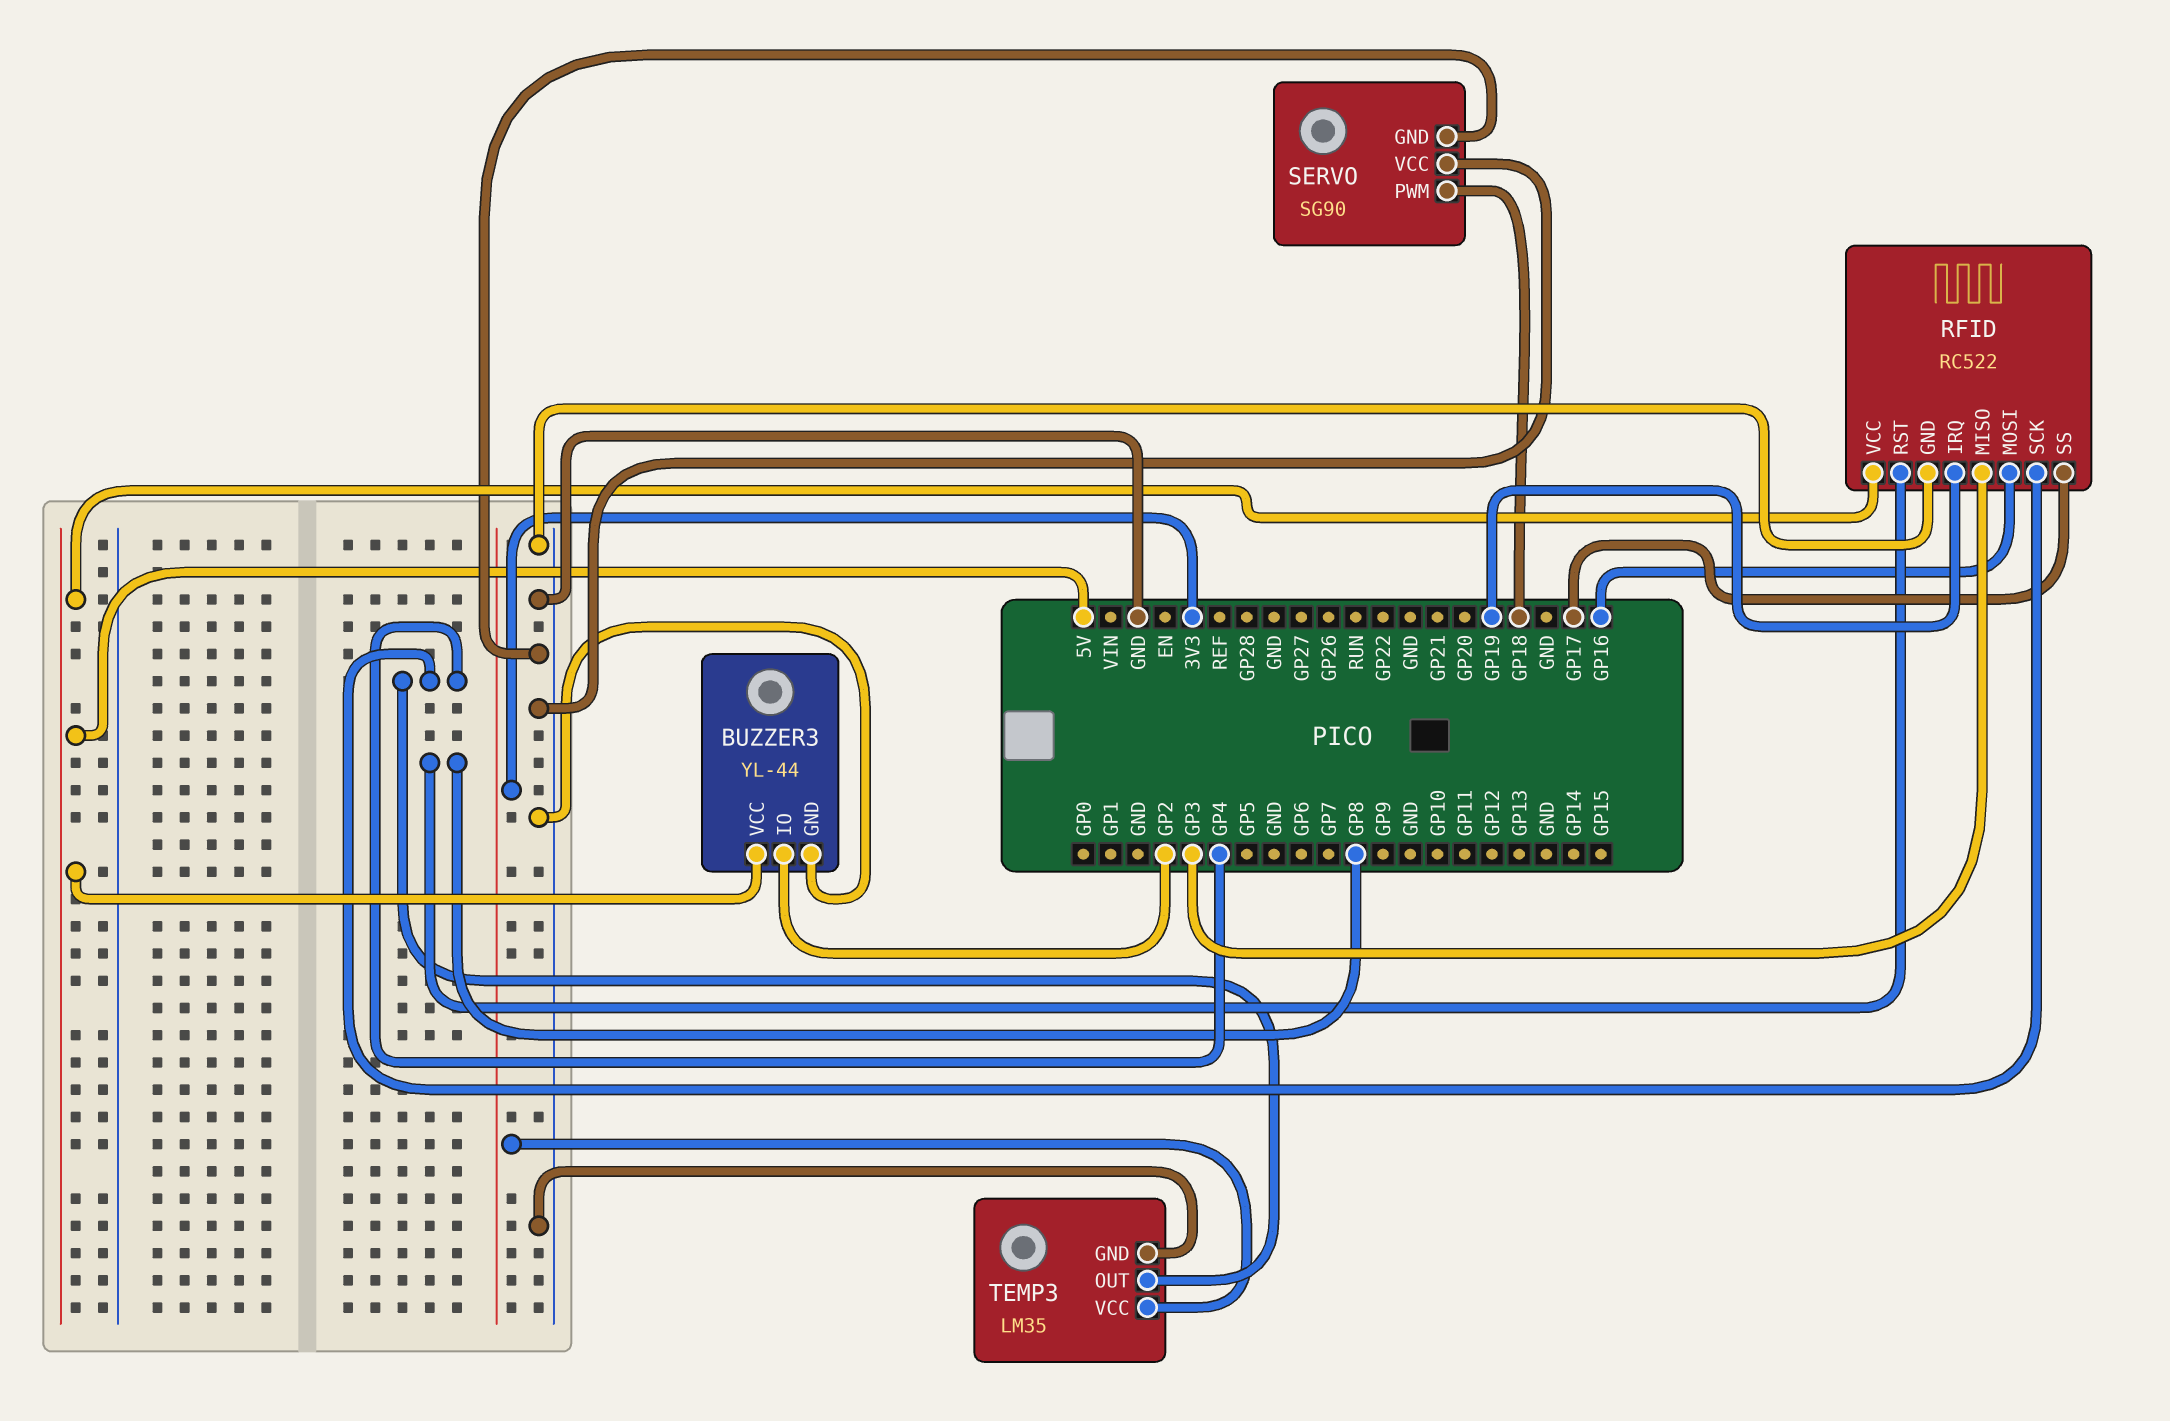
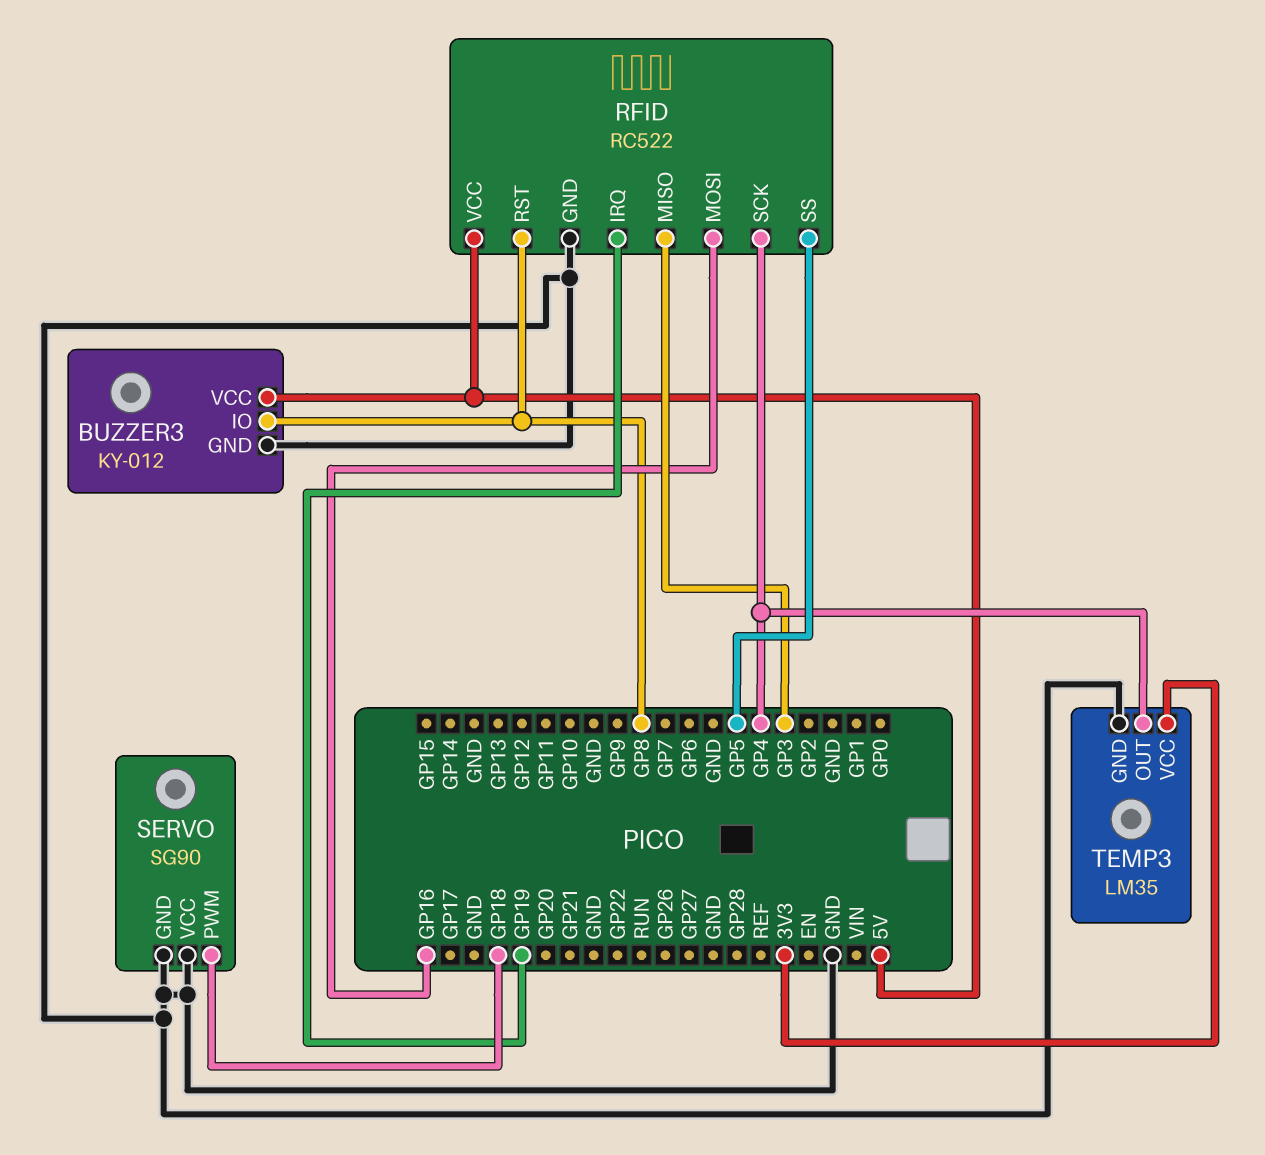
BUZZER3: YL-44 -> KY-012
BUZZER3 pin IO: GP2 -> GP8
RFID pin SS: GP17 -> GP5

